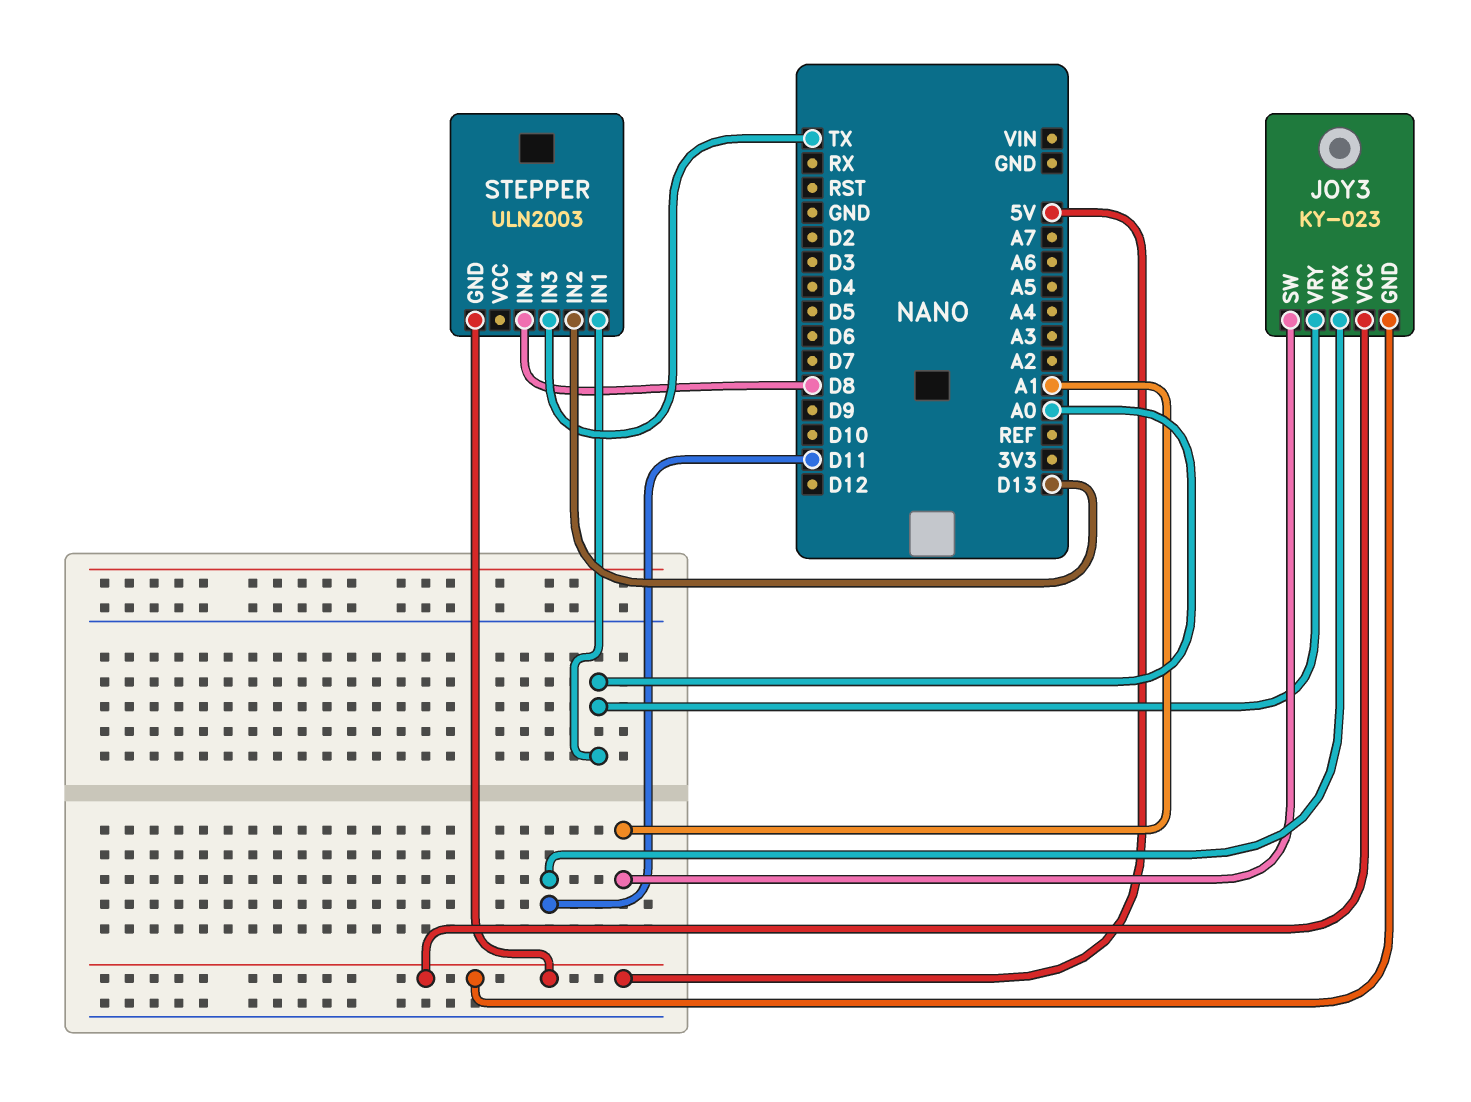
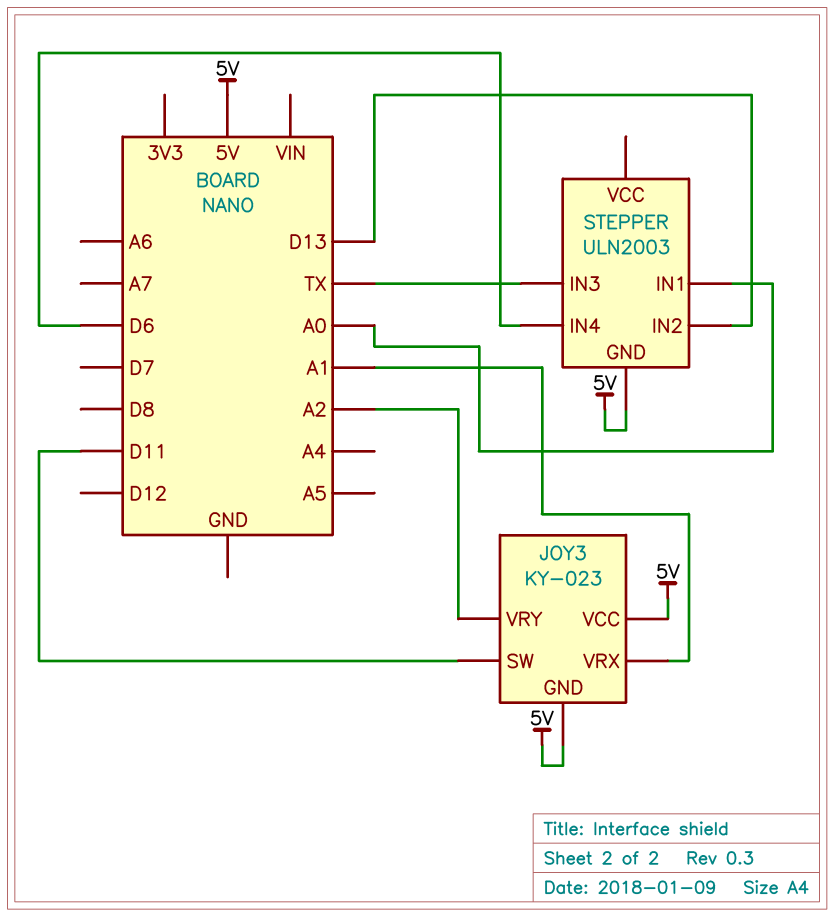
JOY3 pin SW: A1 -> D11
JOY3 pin VRX: D11 -> A1
JOY3 pin VRY: A0 -> A2
STEPPER pin IN4: D8 -> D6

